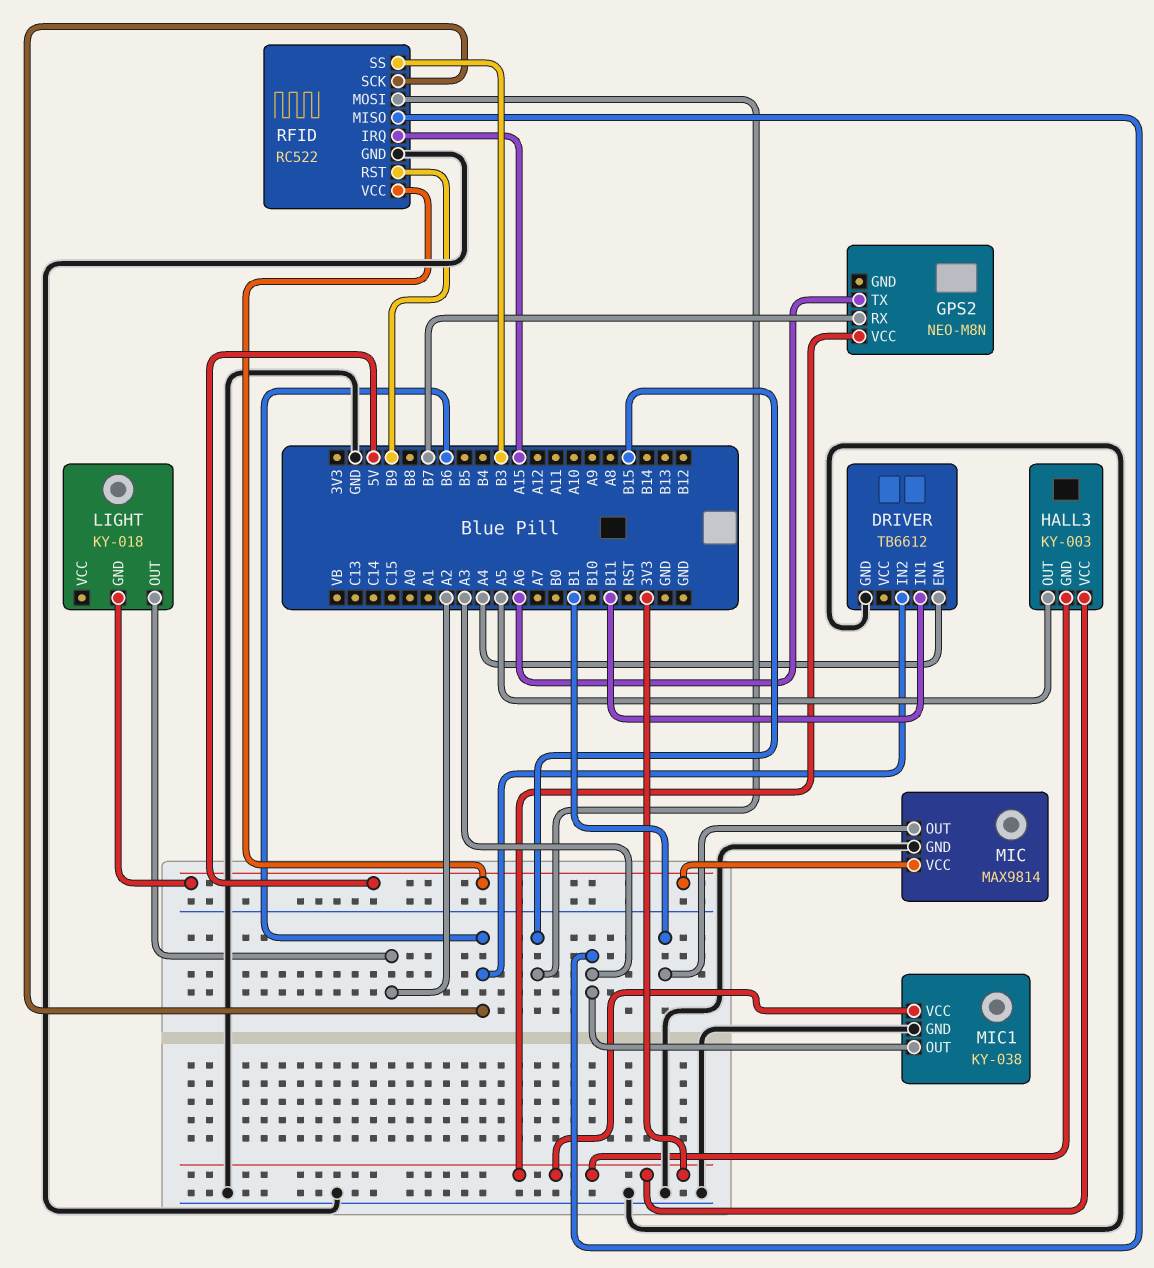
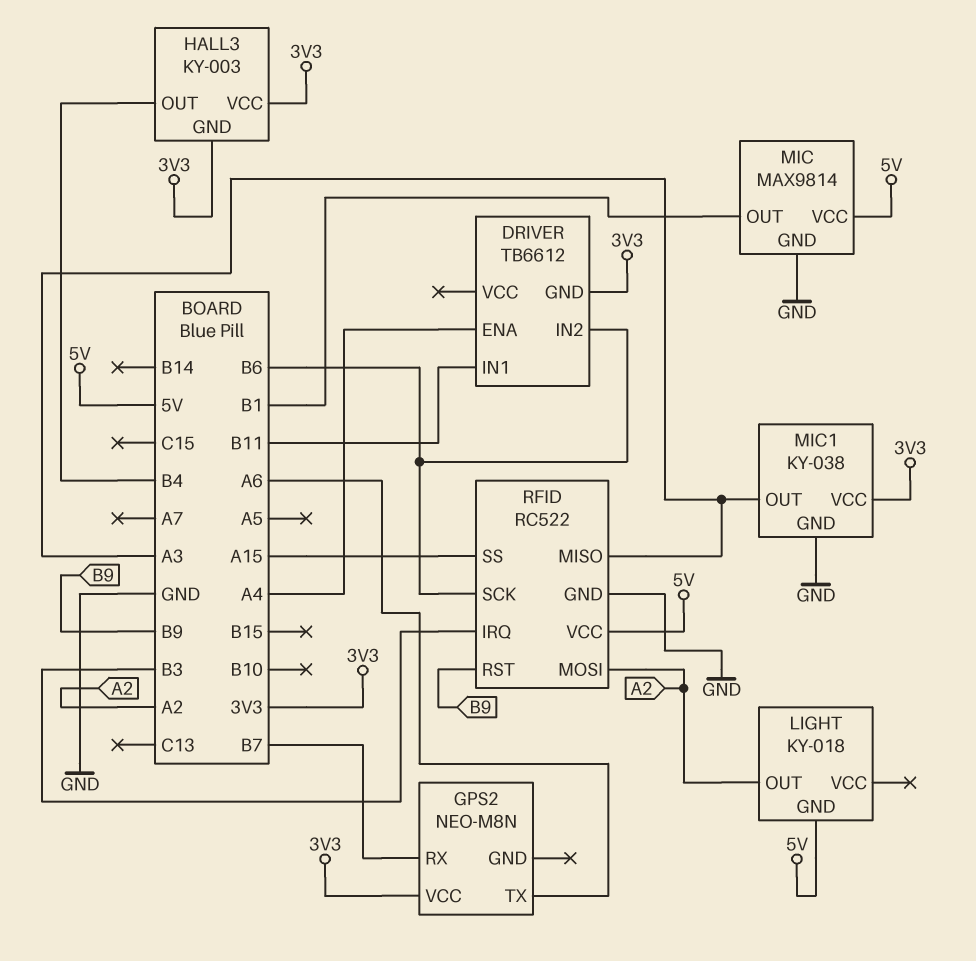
DRIVER pin GND: GND -> 3V3
HALL3 pin OUT: A5 -> B4
RFID pin IRQ: A15 -> B3
RFID pin MOSI: B15 -> A2
RFID pin SS: B3 -> A15

